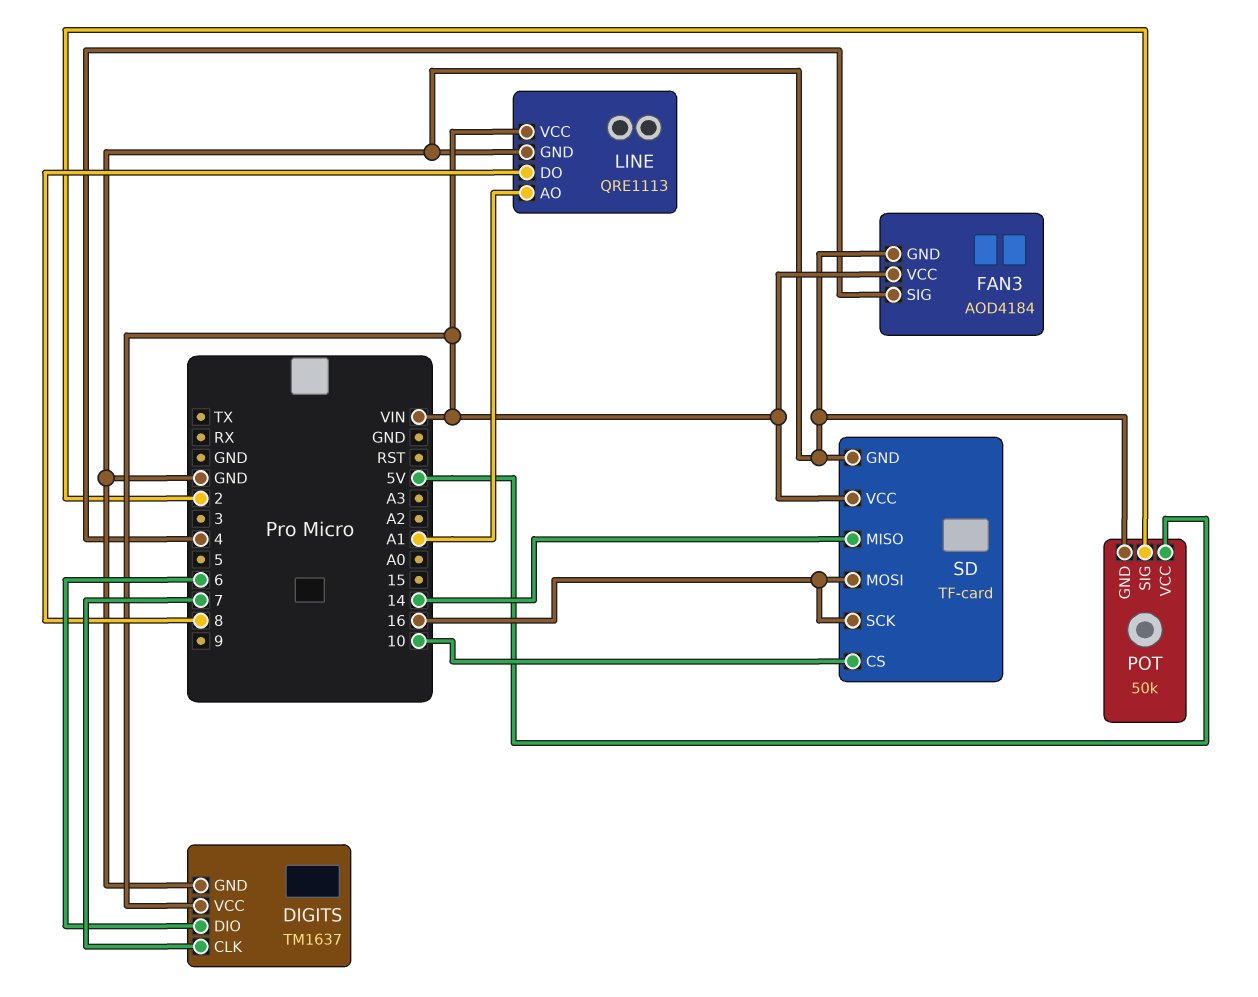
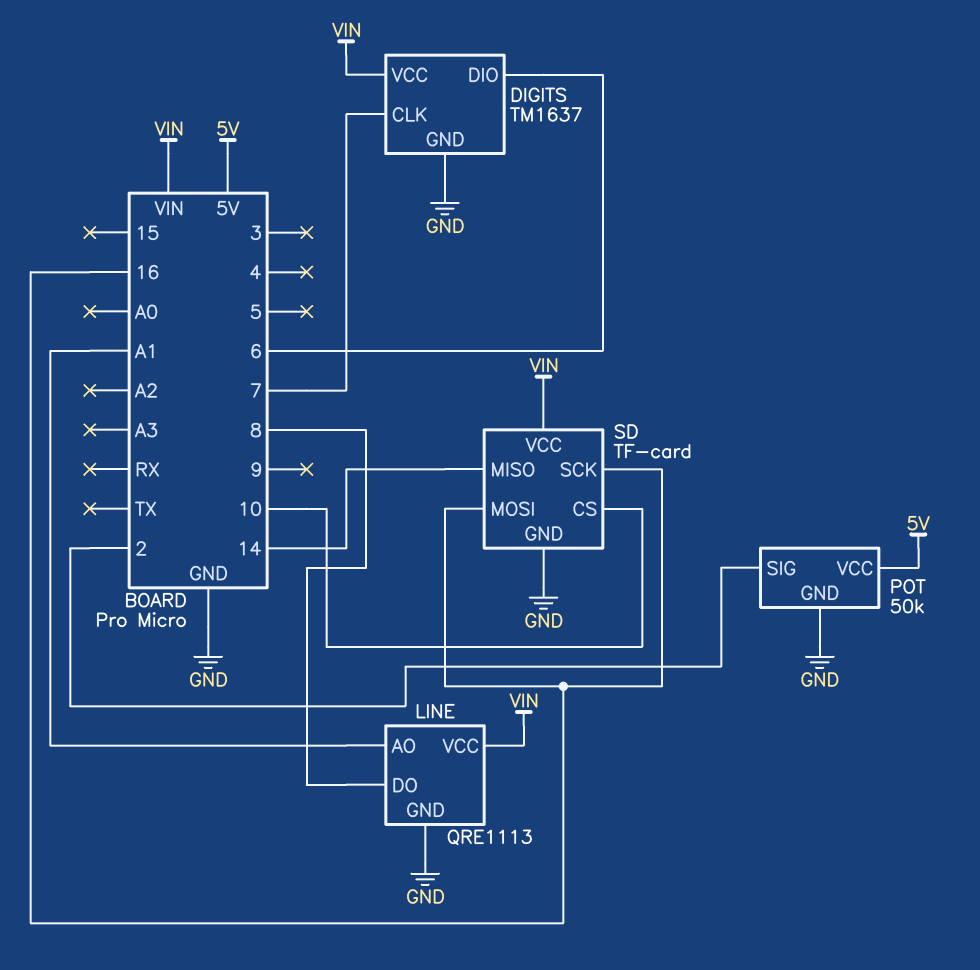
FAN3: AOD4184 -> none
FAN3 pin GND: GND -> none
FAN3 pin SIG: 4 -> none
FAN3 pin VCC: VIN -> none

